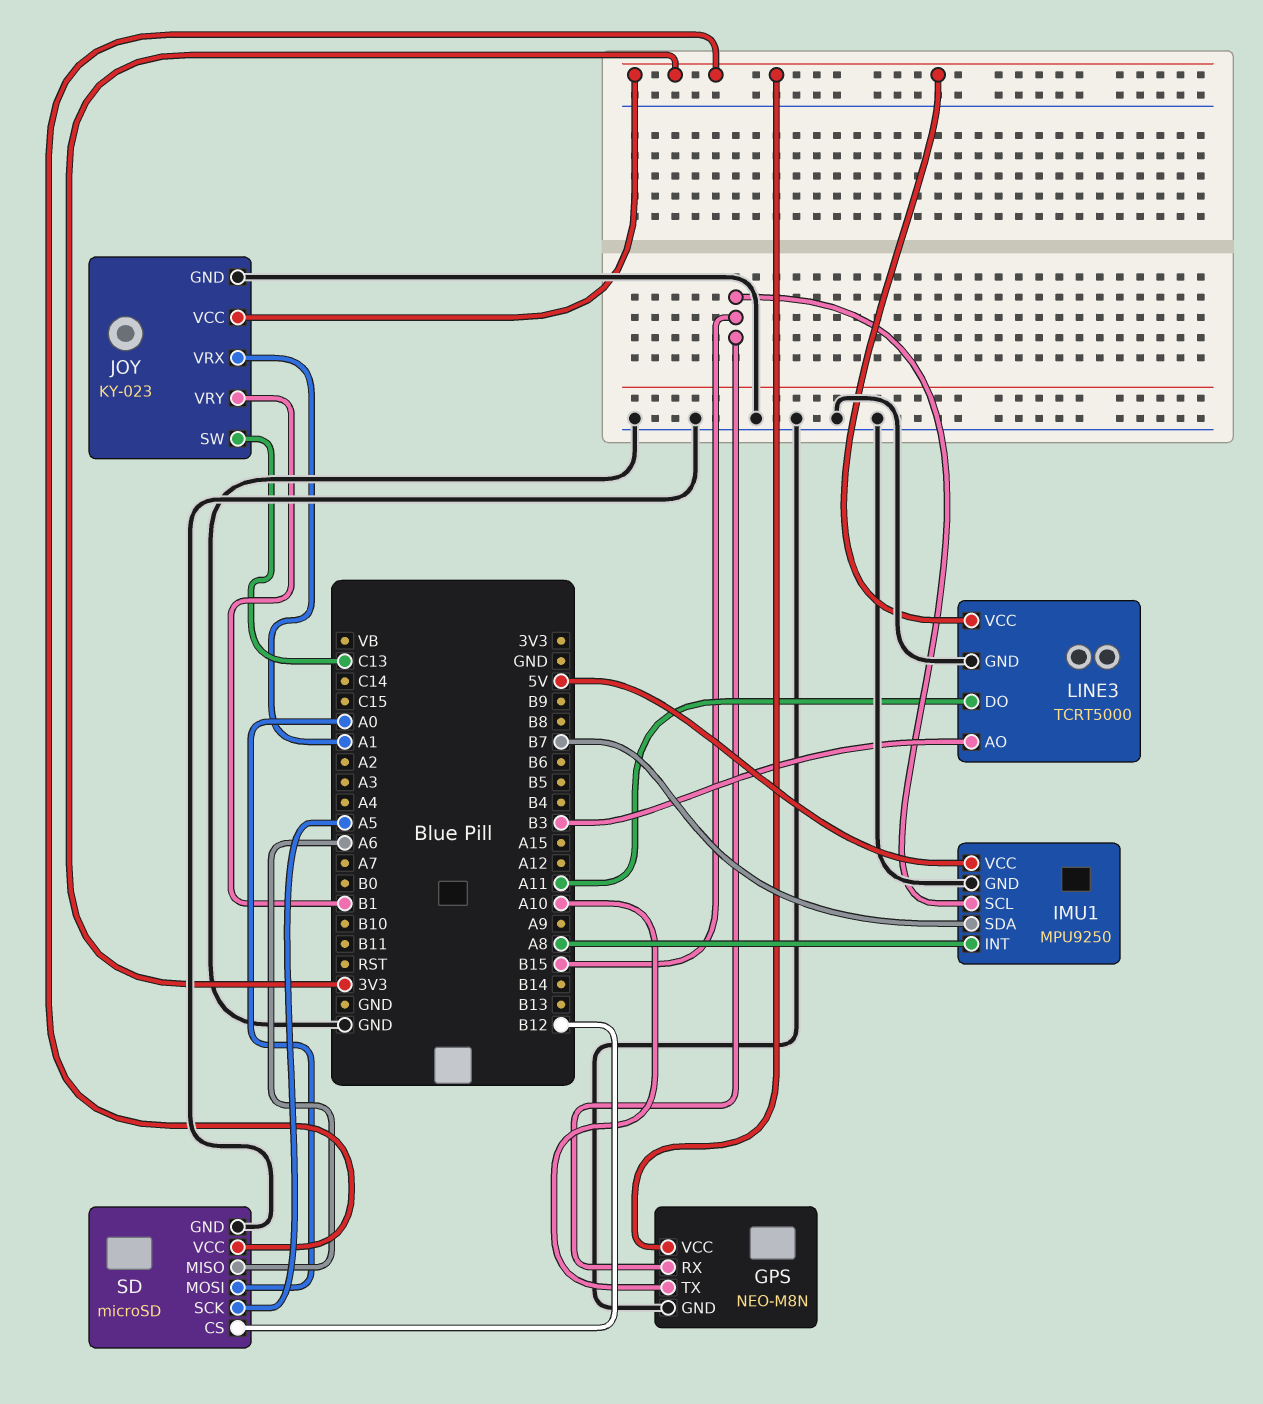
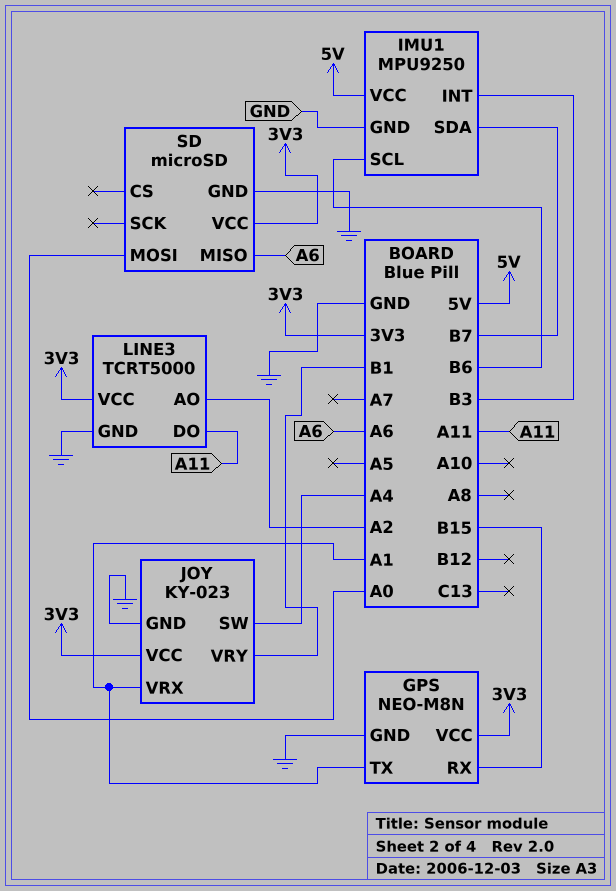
GPS pin TX: A10 -> A1
IMU1 pin INT: A8 -> B3
IMU1 pin SCL: B15 -> B6
JOY pin SW: C13 -> A4
LINE3 pin AO: B3 -> A2
SD pin CS: B12 -> none
SD pin SCK: A5 -> none

